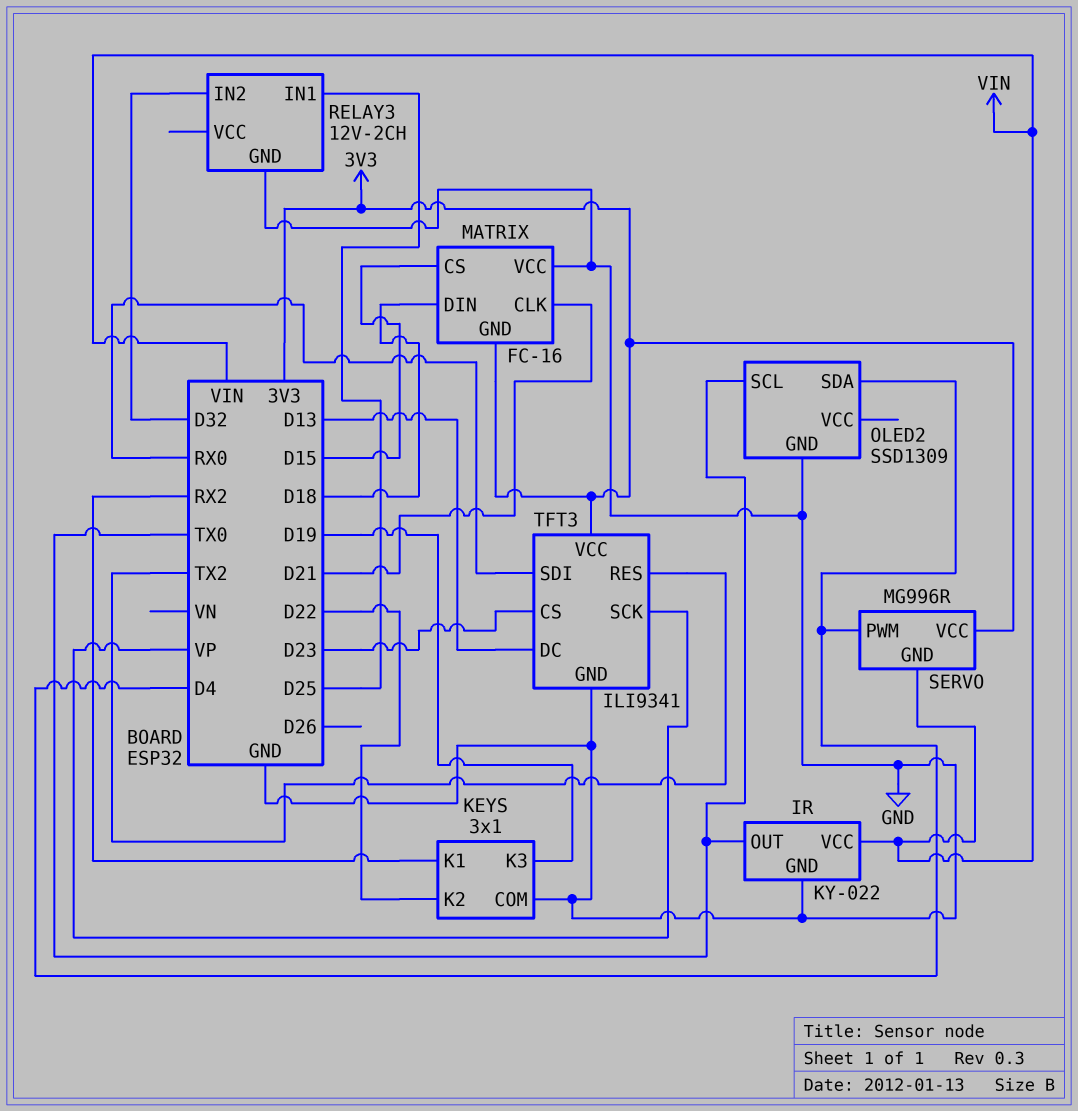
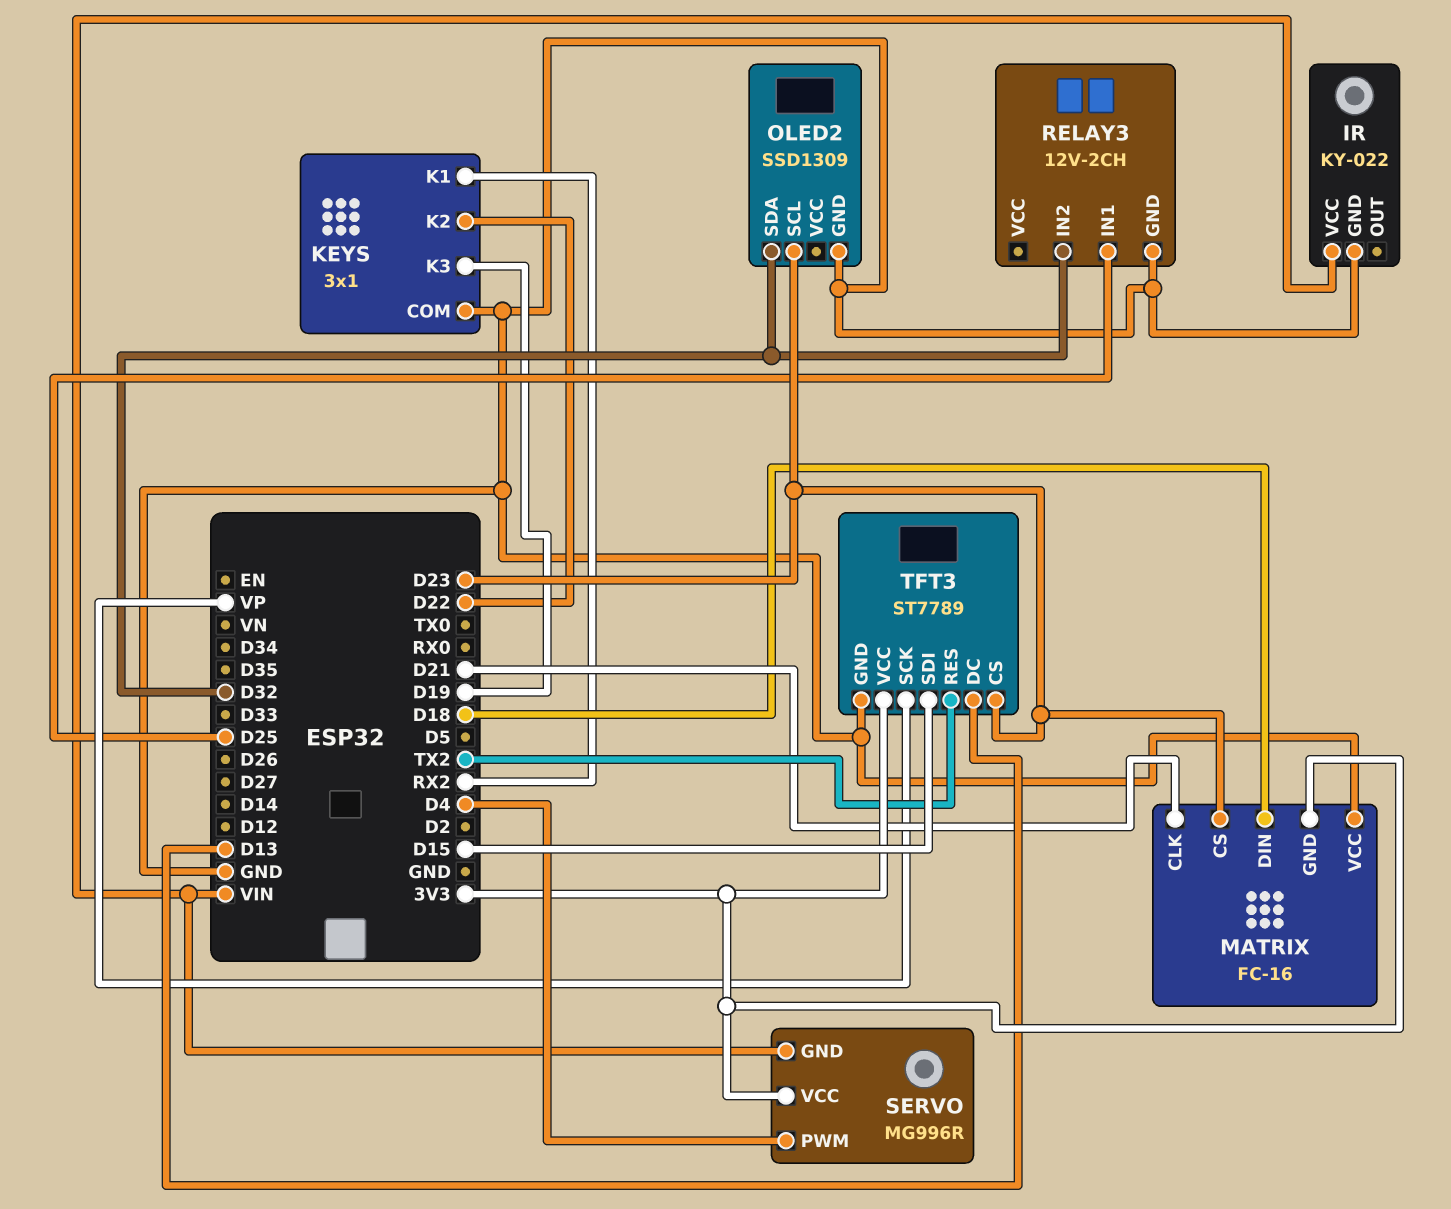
IR pin OUT: TX0 -> none
MATRIX pin CS: D15 -> D23
OLED2 pin SCL: TX0 -> D23
OLED2 pin SDA: D4 -> D32
TFT3: ILI9341 -> ST7789
TFT3 pin SDI: RX0 -> D15

